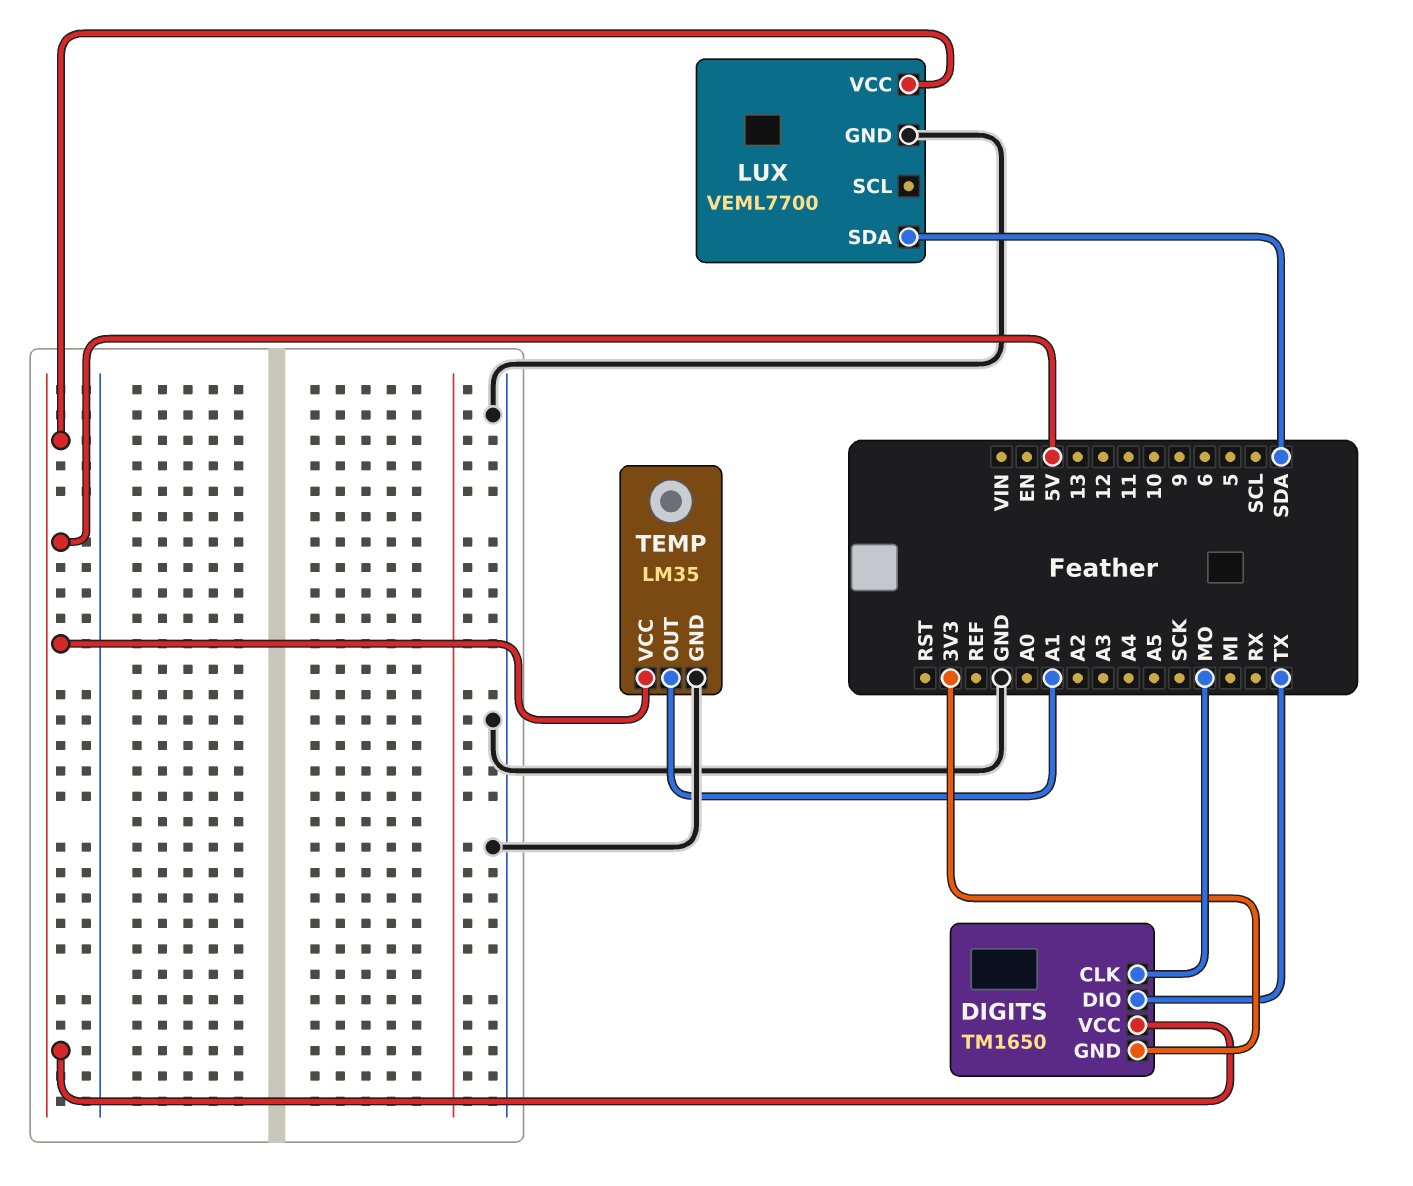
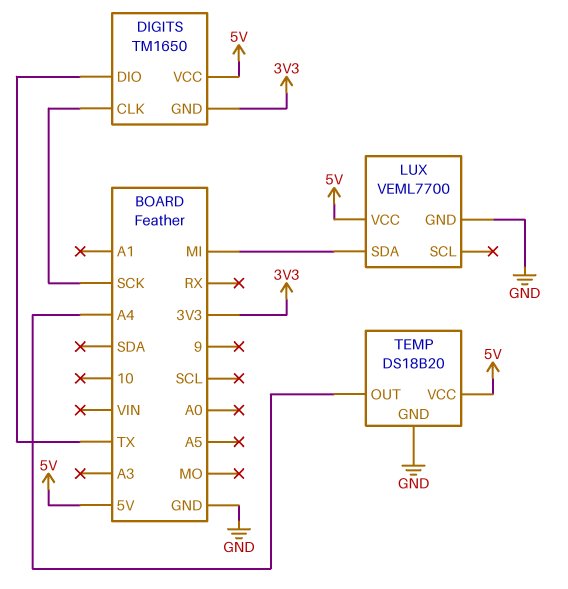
DIGITS pin CLK: MO -> SCK
LUX pin SDA: SDA -> MI
TEMP: LM35 -> DS18B20
TEMP pin OUT: A1 -> A4

